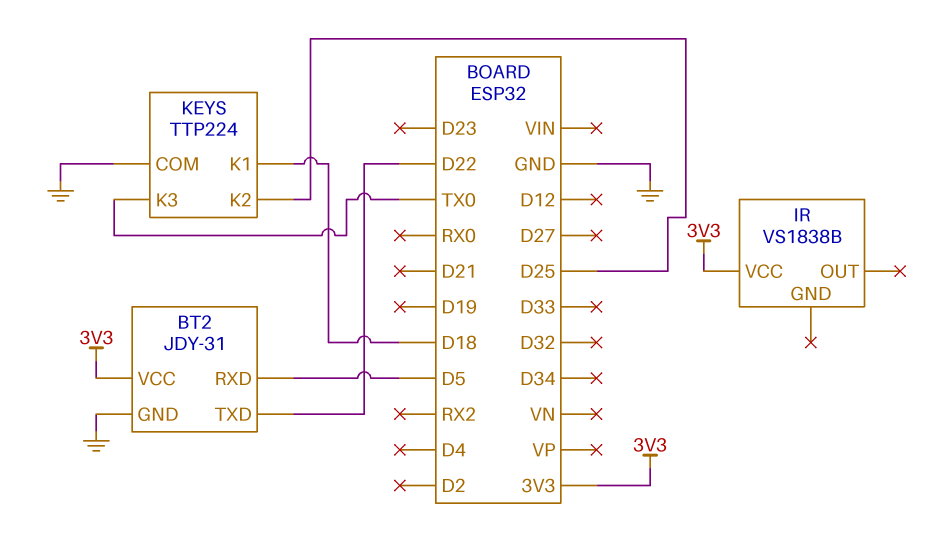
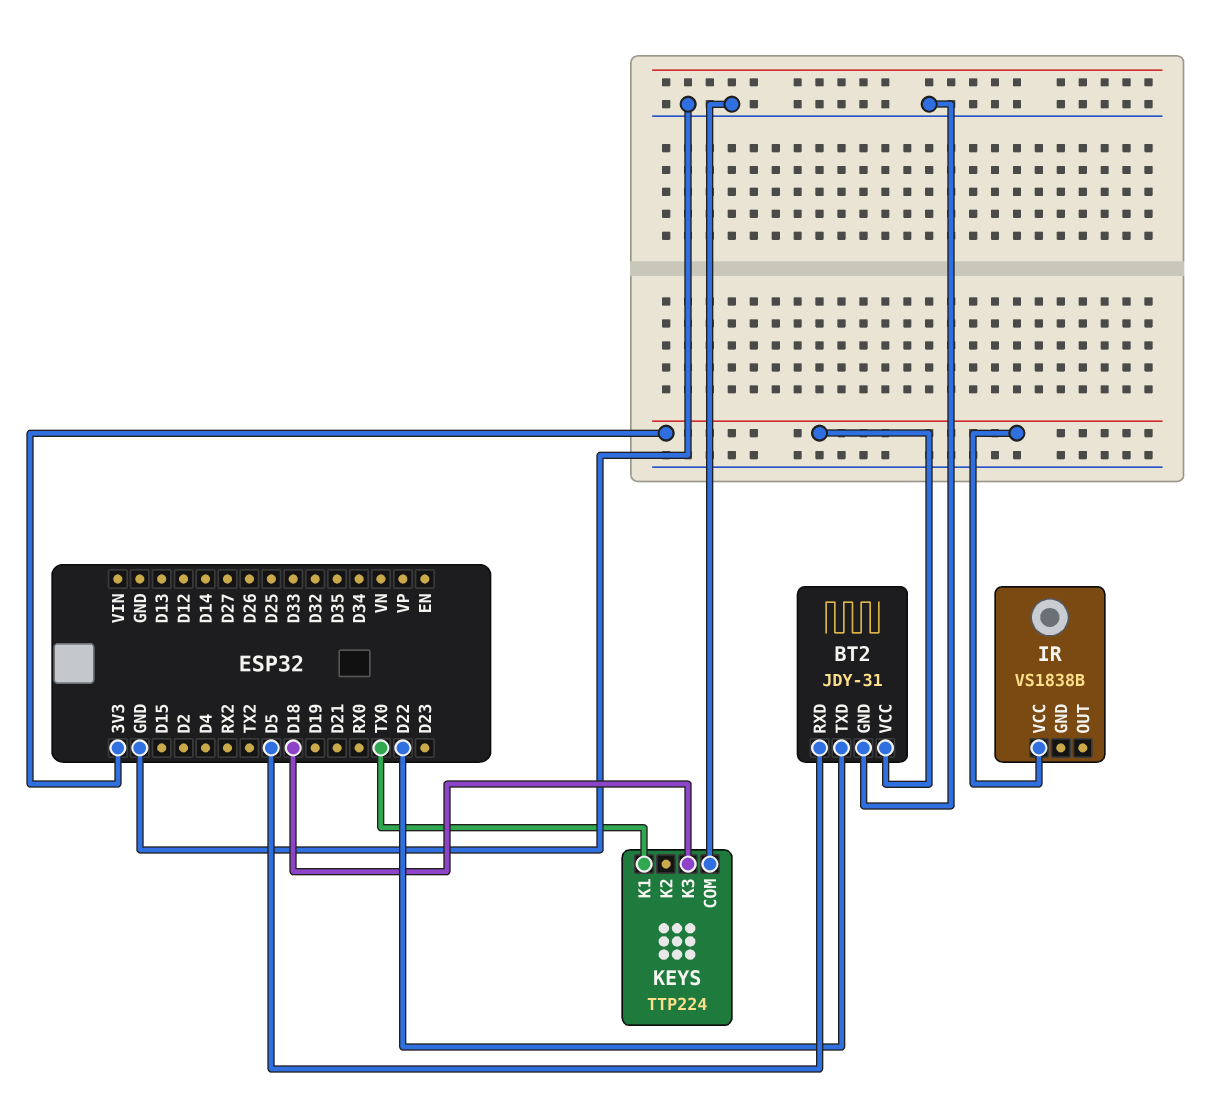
KEYS pin K1: D18 -> TX0
KEYS pin K2: D25 -> none
KEYS pin K3: TX0 -> D18

